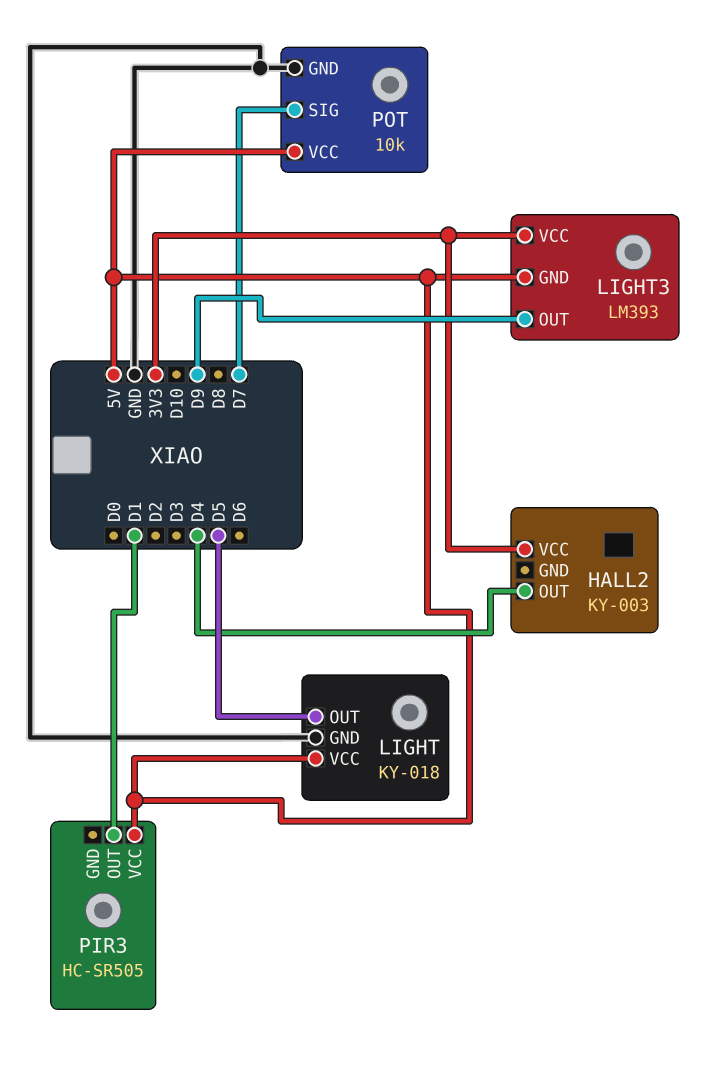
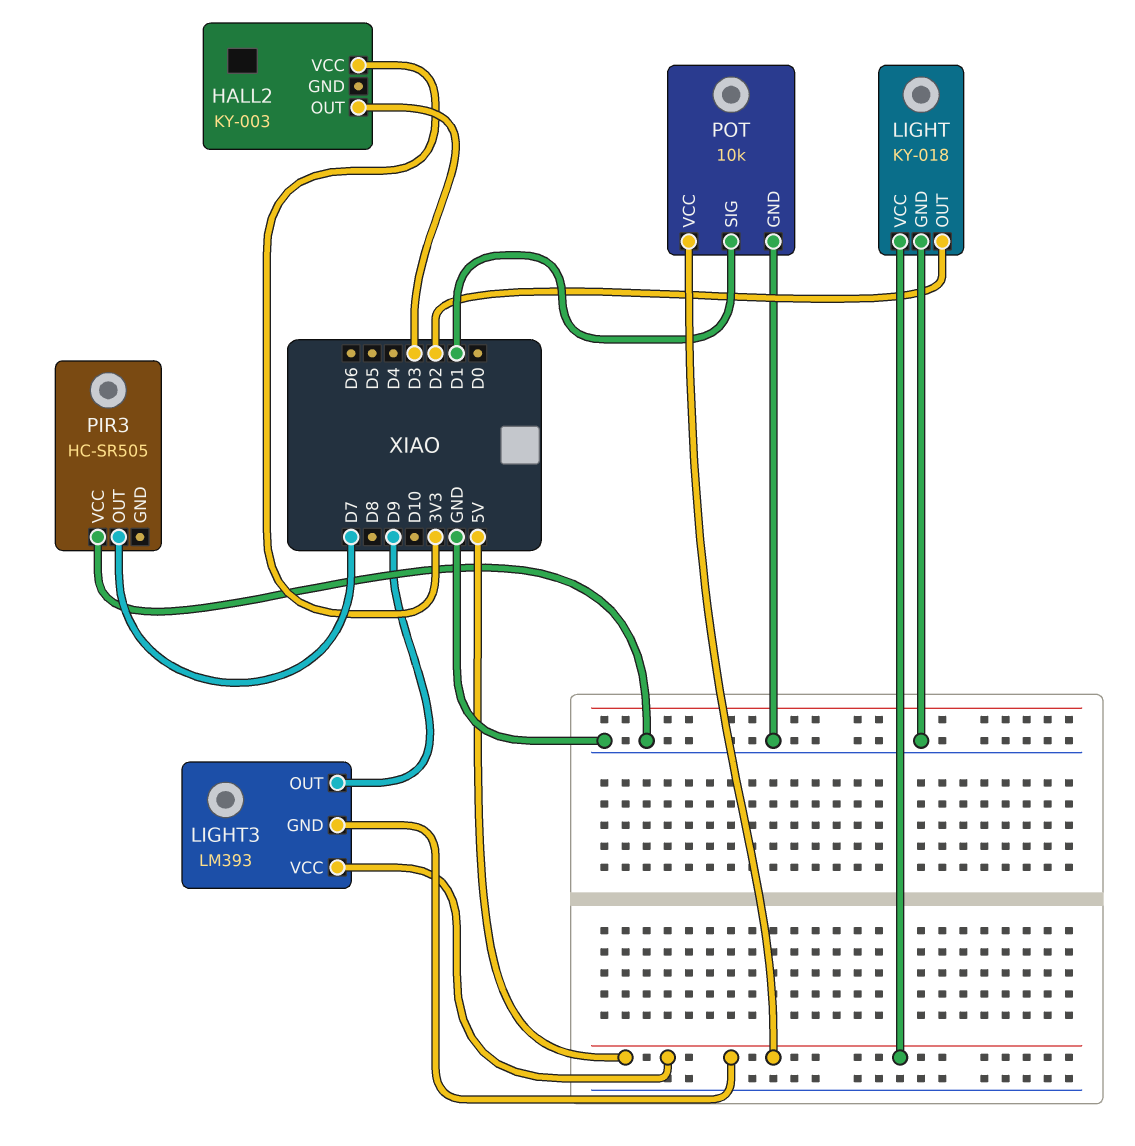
HALL2 pin OUT: D4 -> D3
LIGHT pin OUT: D5 -> D2
LIGHT3 pin VCC: 3V3 -> 5V
PIR3 pin OUT: D1 -> D7
PIR3 pin VCC: 5V -> GND
POT pin SIG: D7 -> D1

